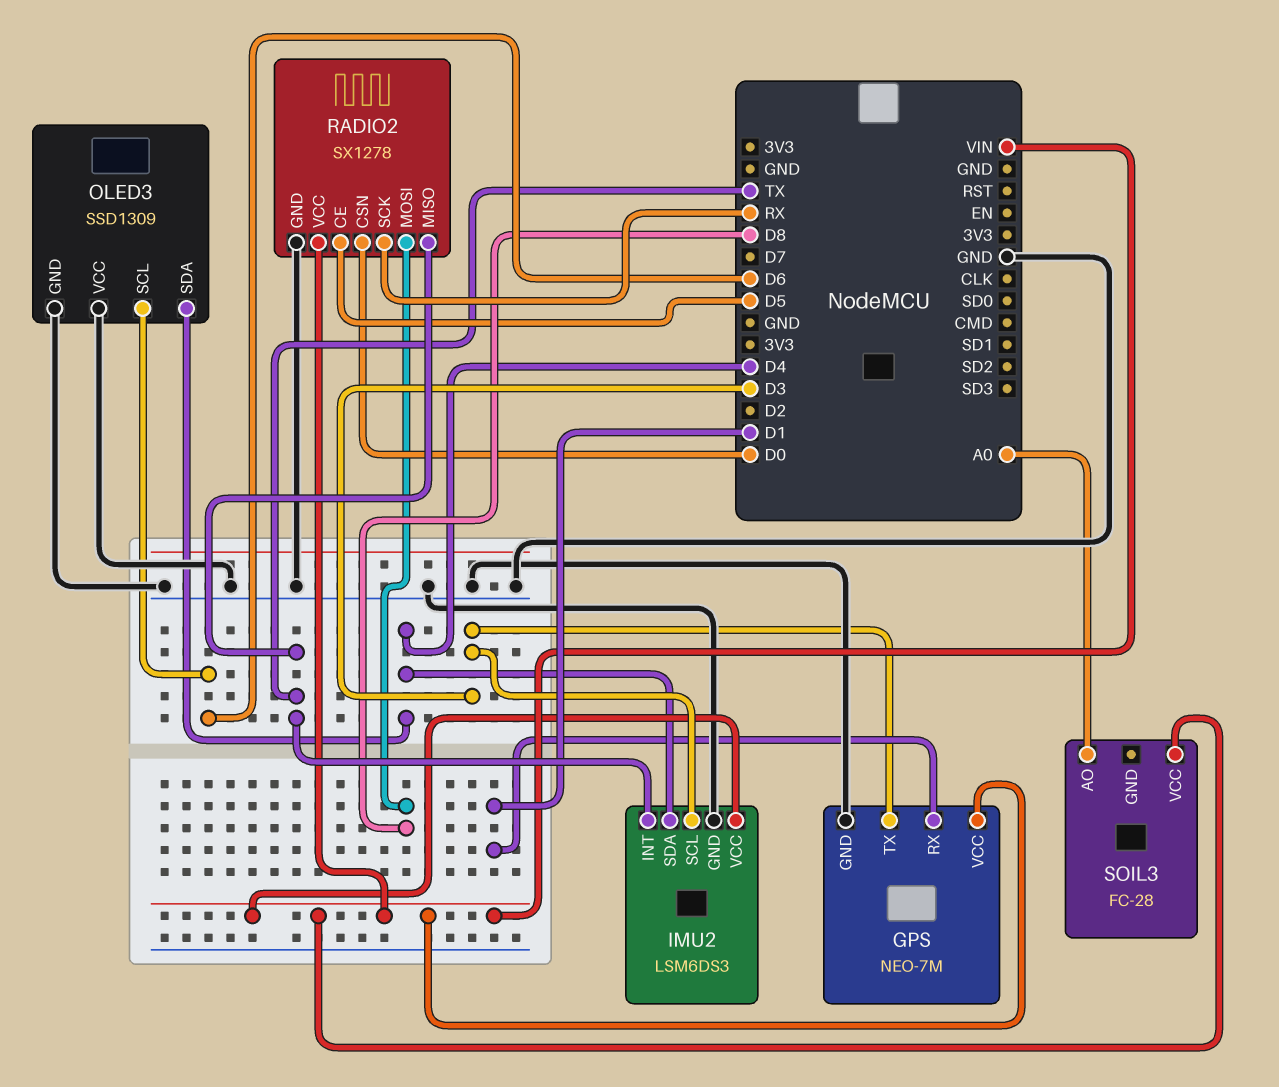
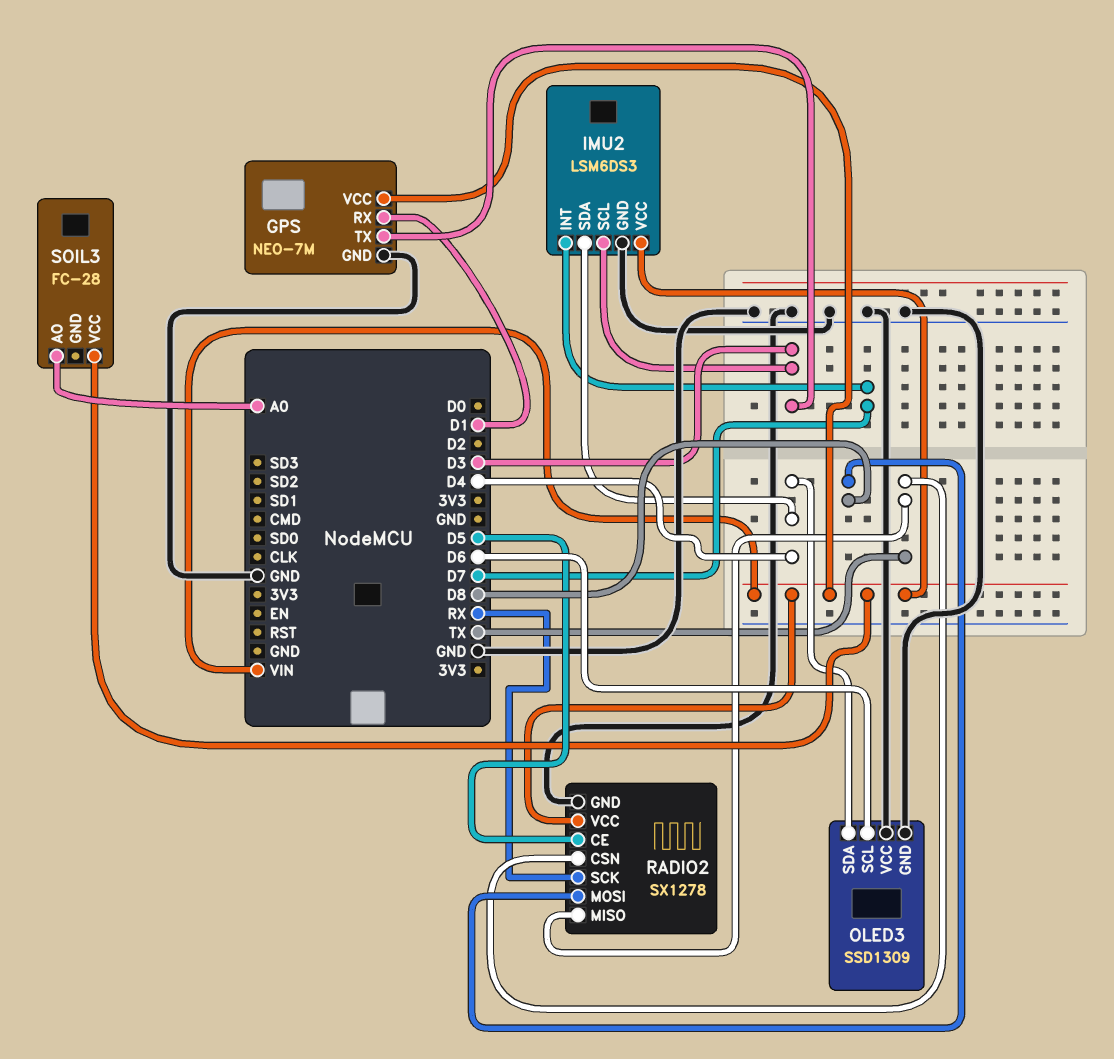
IMU2 pin INT: TX -> D7
RADIO2 pin CSN: D0 -> TX

